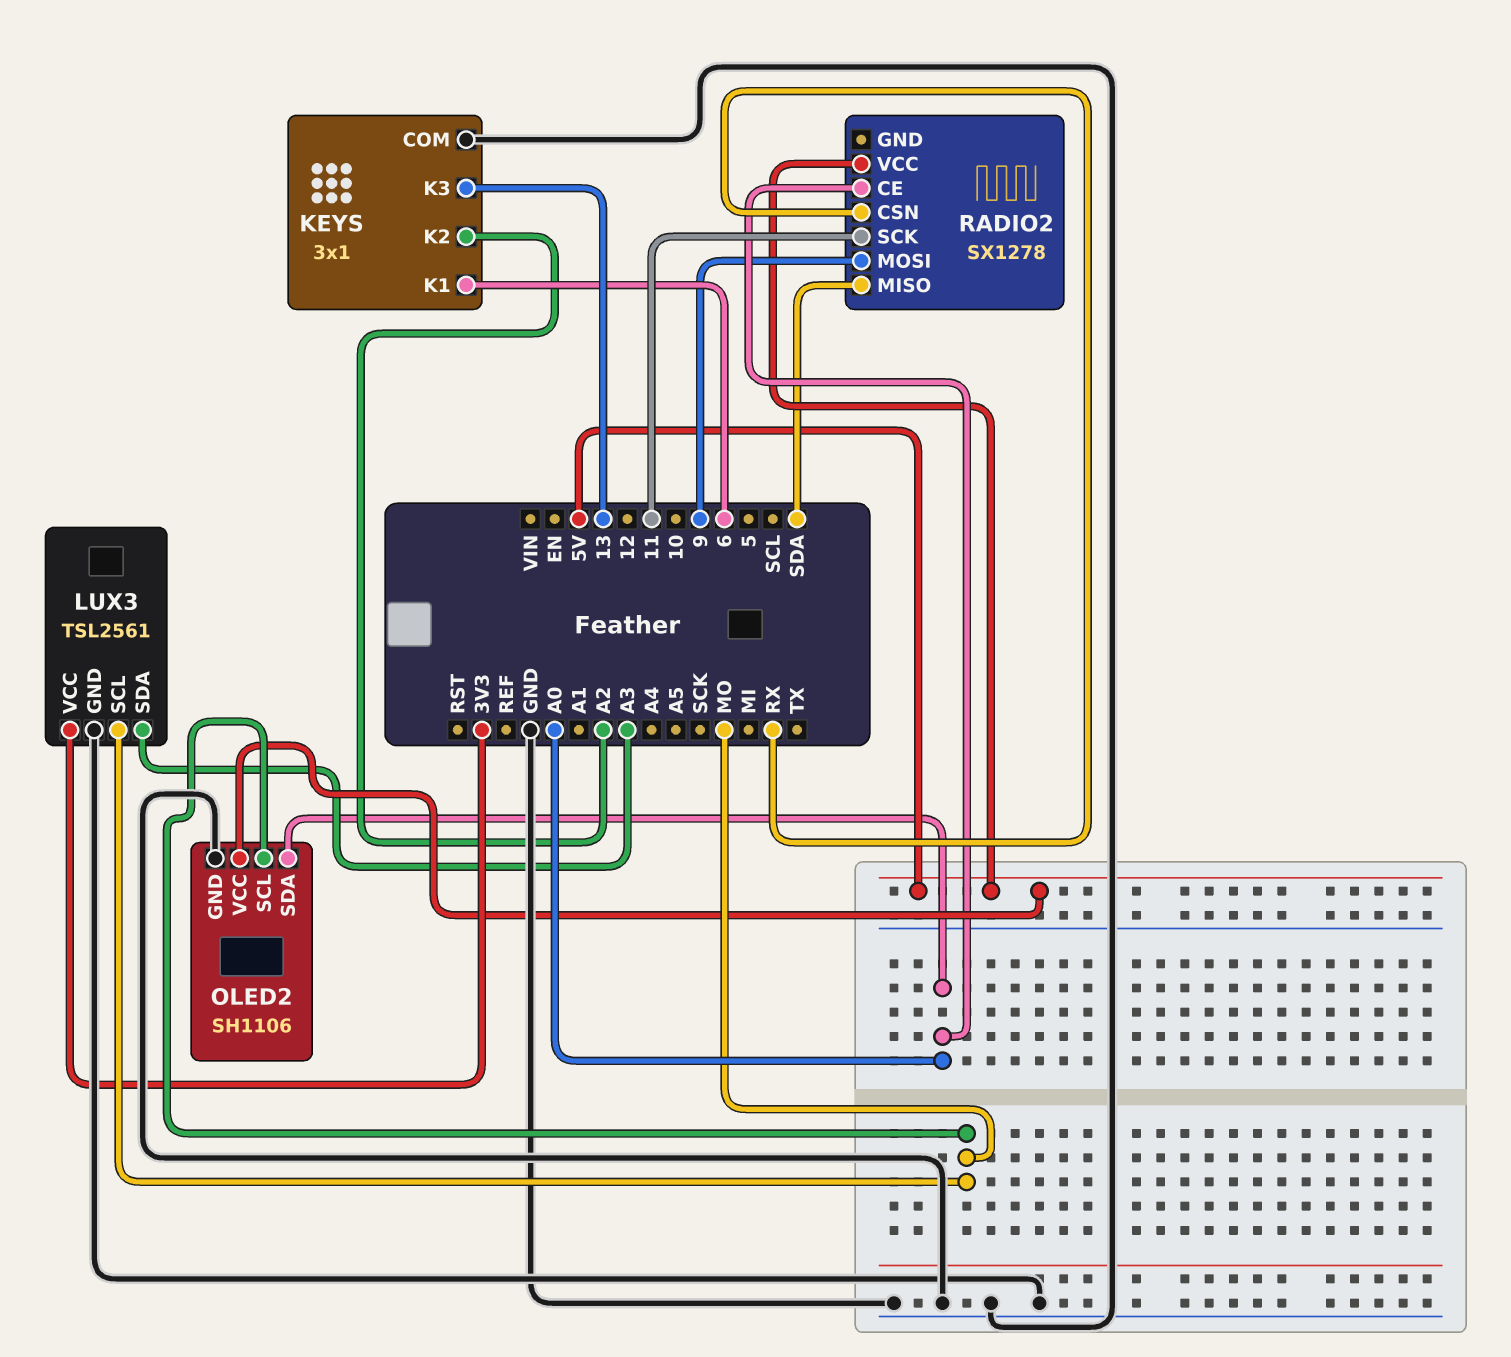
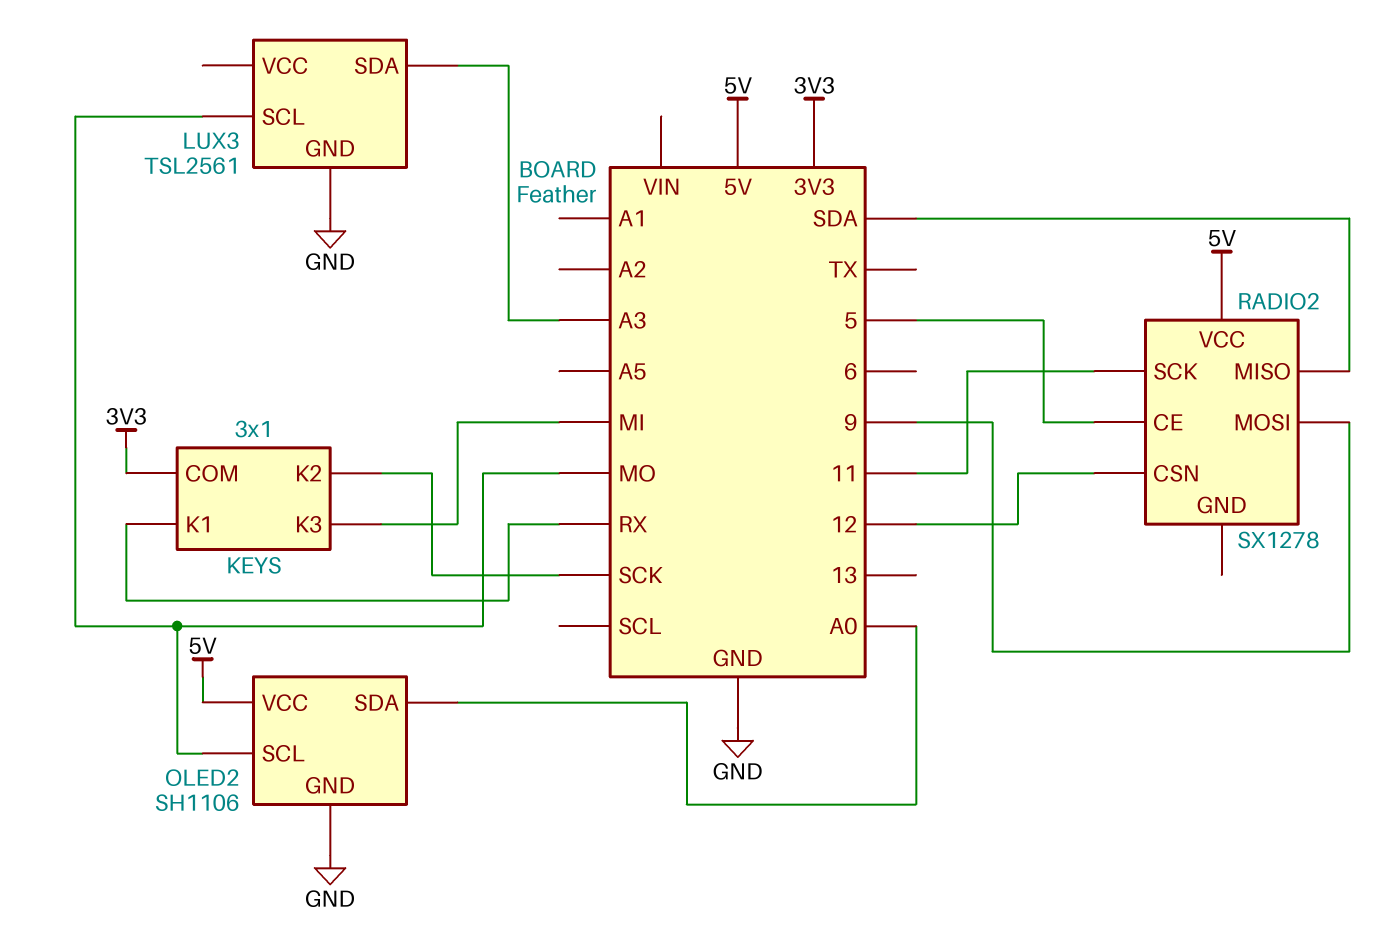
KEYS pin COM: GND -> 3V3
KEYS pin K1: 6 -> RX
KEYS pin K2: A2 -> SCK
KEYS pin K3: 13 -> MI
LUX3 pin VCC: 3V3 -> none
RADIO2 pin CE: A0 -> 5
RADIO2 pin CSN: RX -> 12

